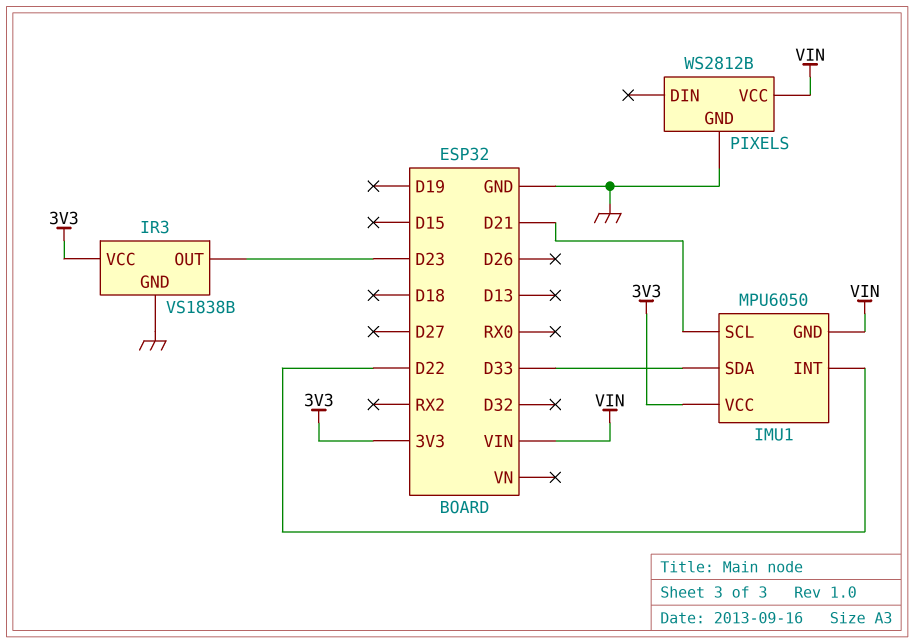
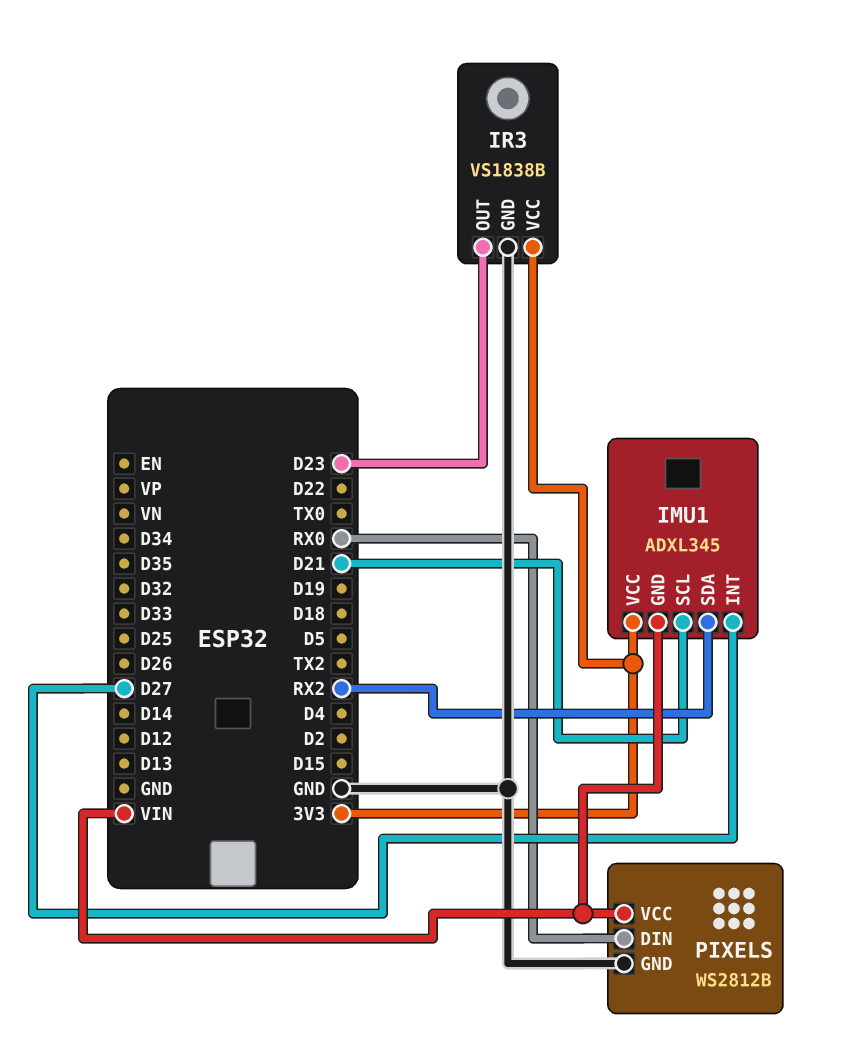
IMU1: MPU6050 -> ADXL345
IMU1 pin INT: D22 -> D27
IMU1 pin SDA: D33 -> RX2
PIXELS pin DIN: none -> RX0

